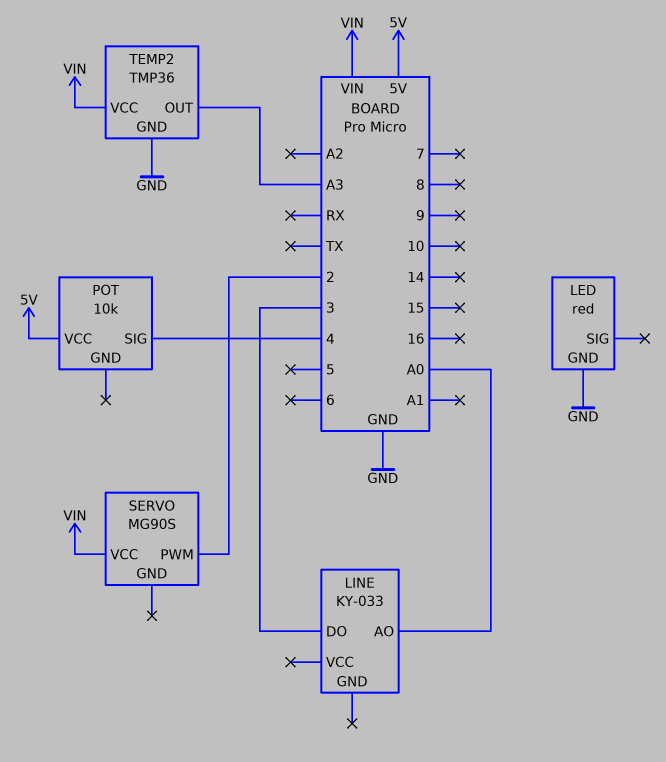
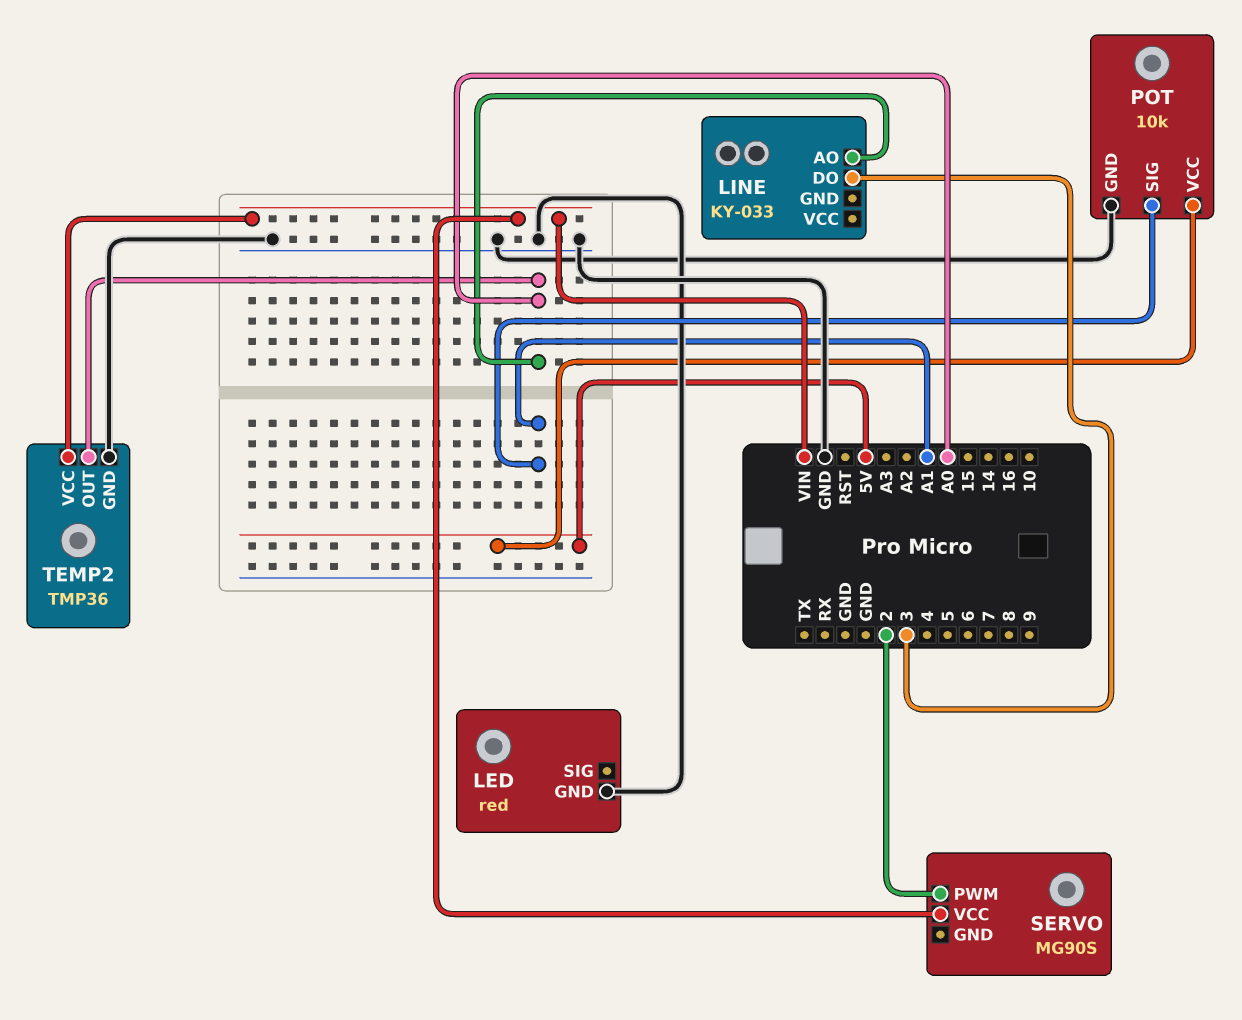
POT pin GND: none -> GND
POT pin SIG: 4 -> A1
TEMP2 pin OUT: A3 -> A0

